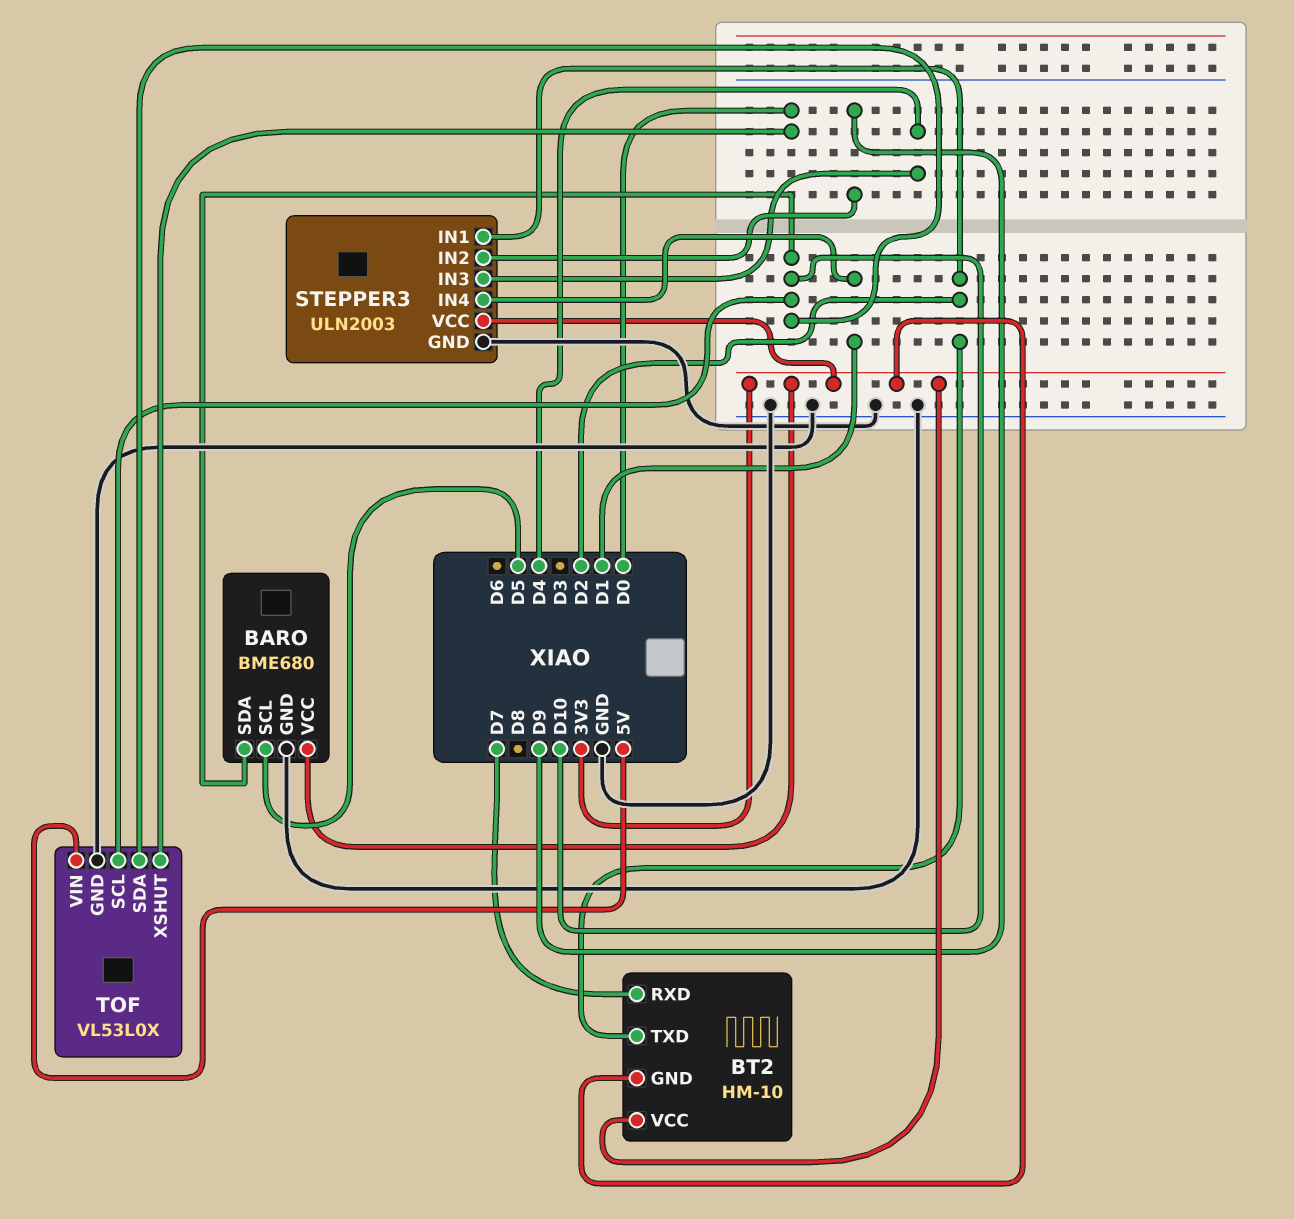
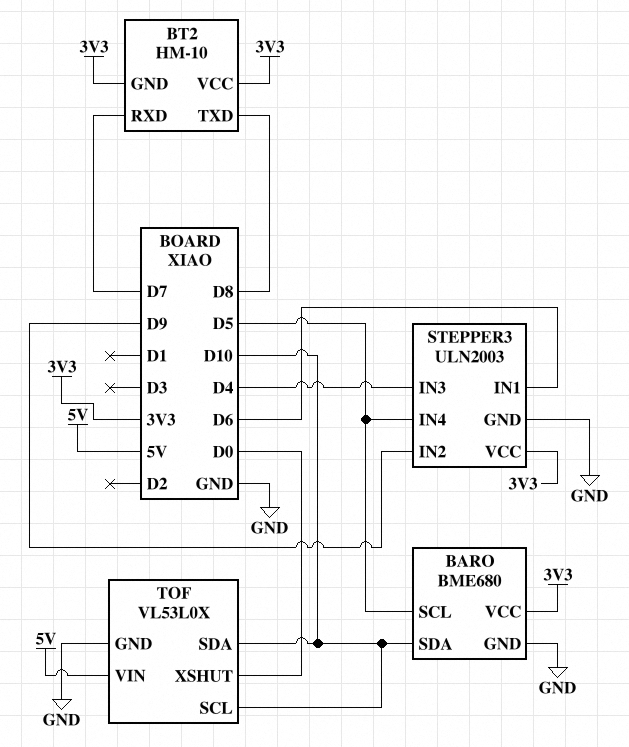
BT2 pin TXD: D2 -> D8
STEPPER3 pin IN1: D2 -> D6
STEPPER3 pin IN4: D1 -> D5

